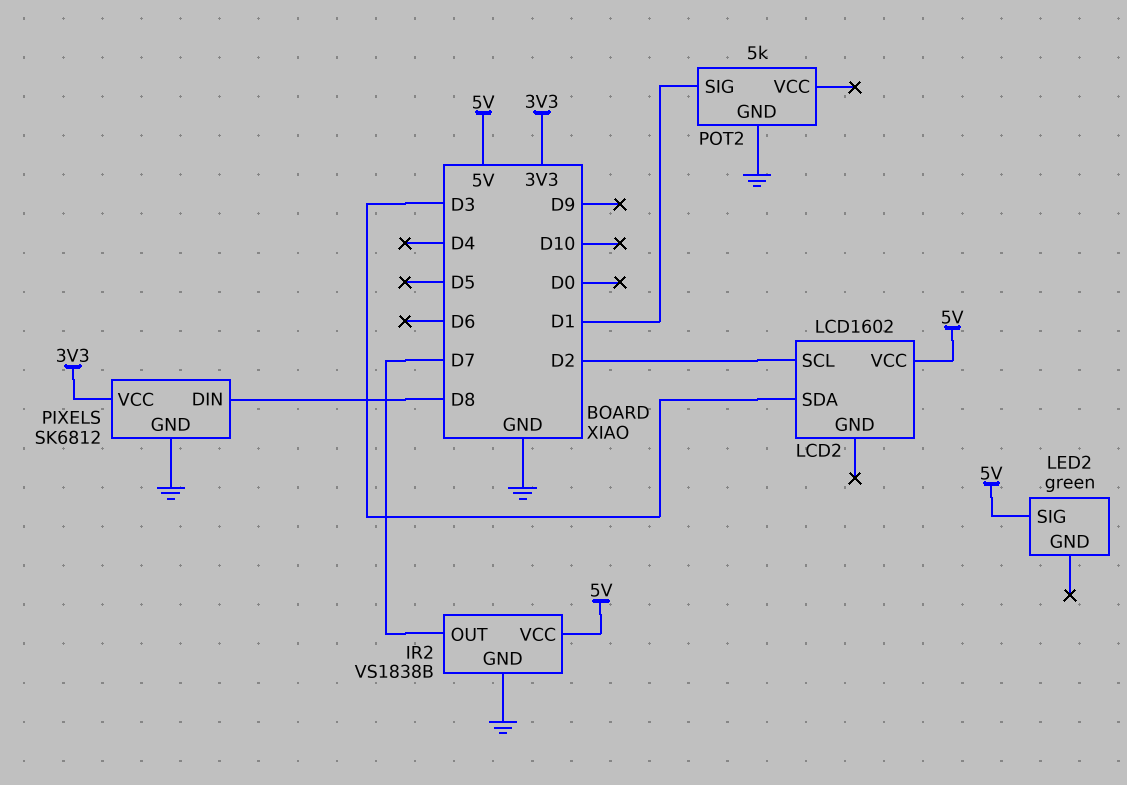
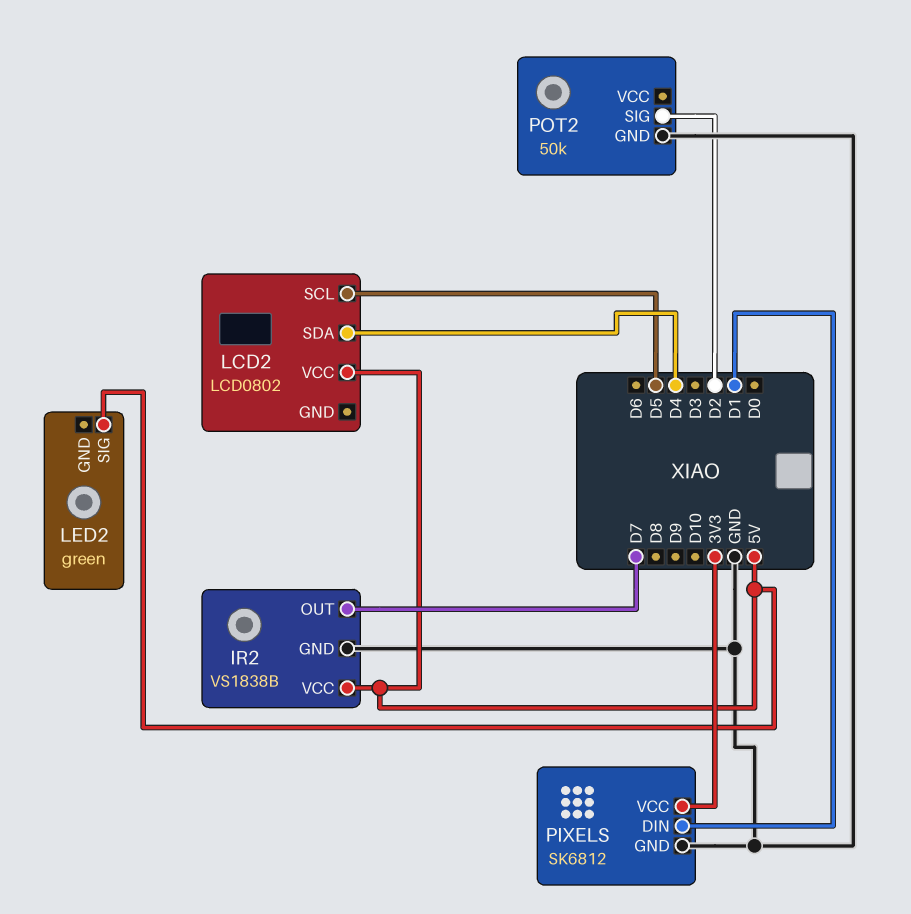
LCD2: LCD1602 -> LCD0802
LCD2 pin SCL: D2 -> D5
LCD2 pin SDA: D3 -> D4
PIXELS pin DIN: D8 -> D1
POT2: 5k -> 50k
POT2 pin SIG: D1 -> D2

